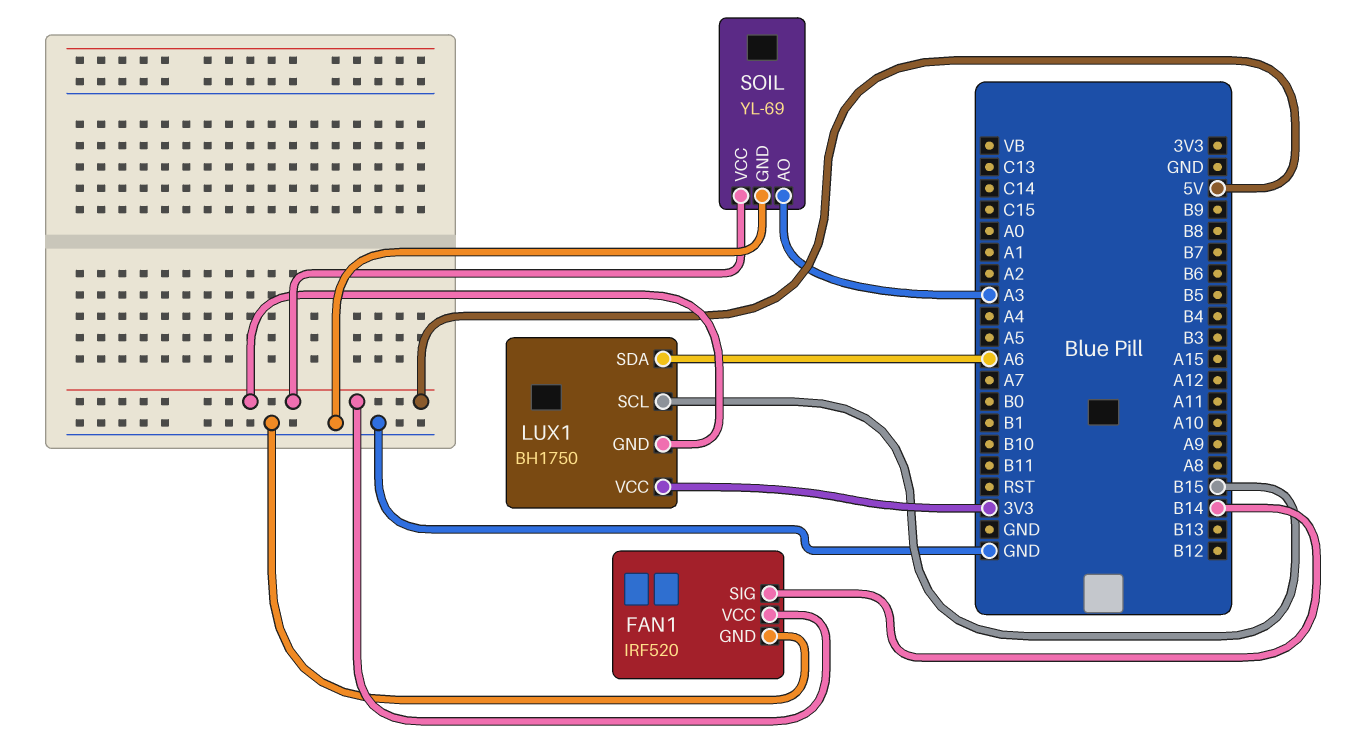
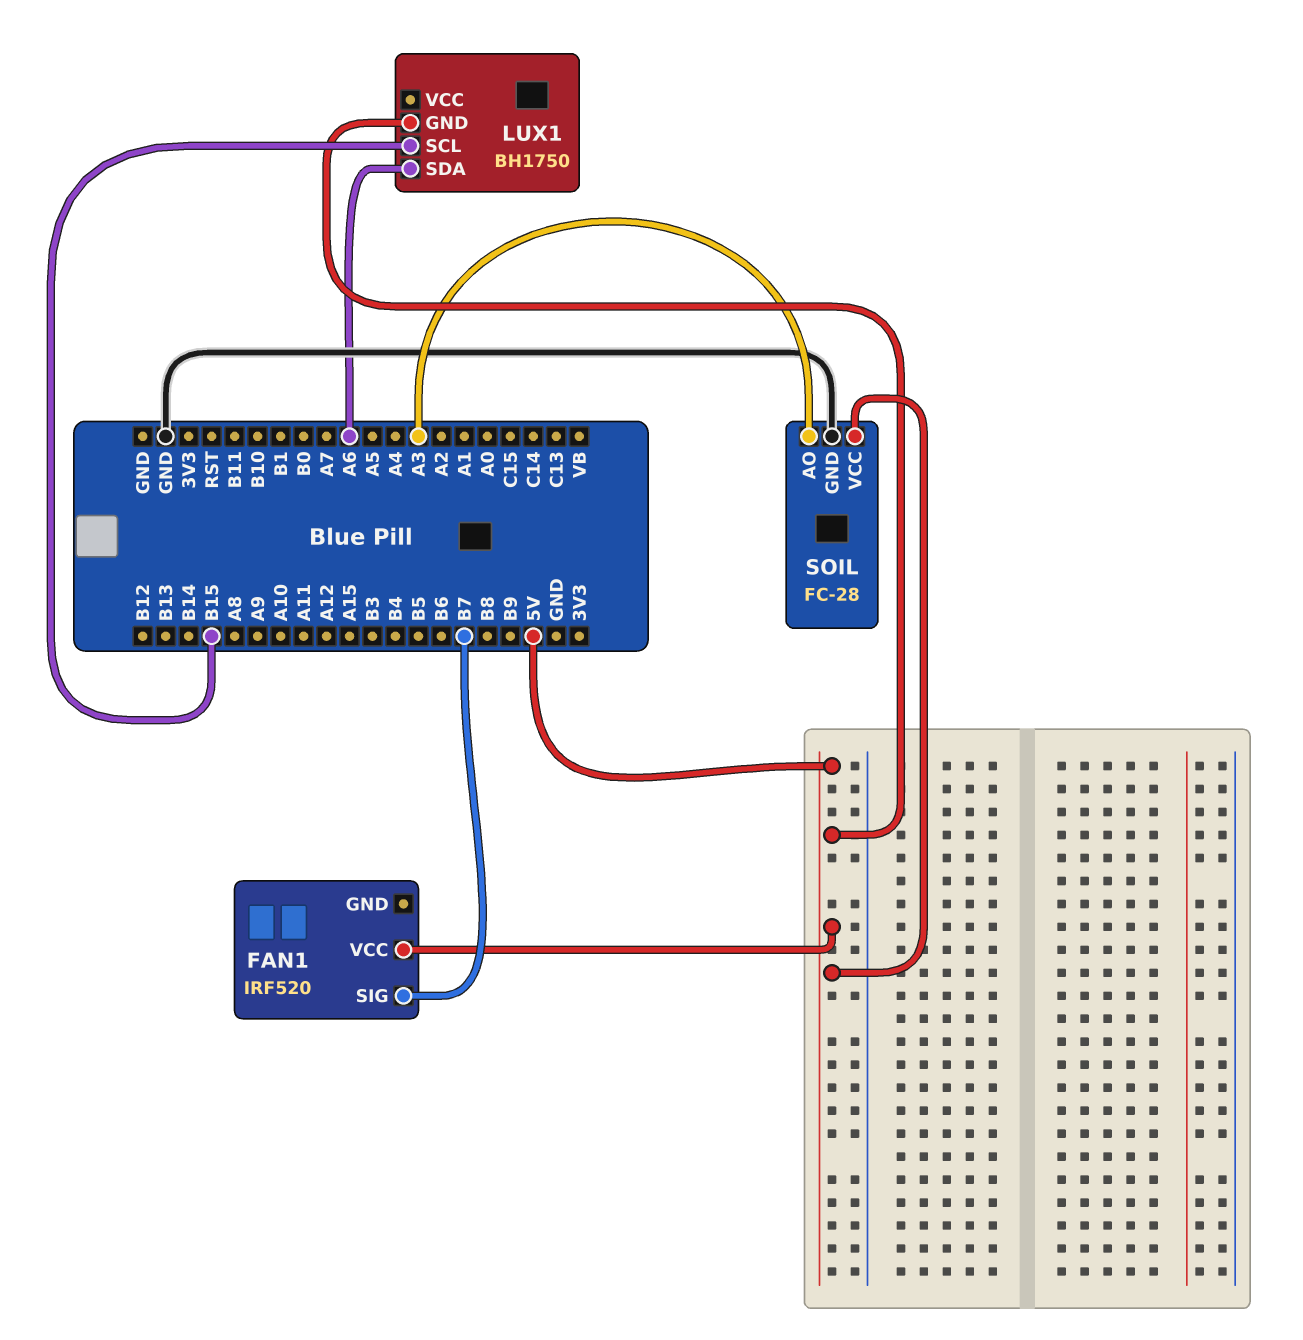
FAN1 pin GND: GND -> none
FAN1 pin SIG: B14 -> B7
LUX1 pin VCC: 3V3 -> none
SOIL: YL-69 -> FC-28

